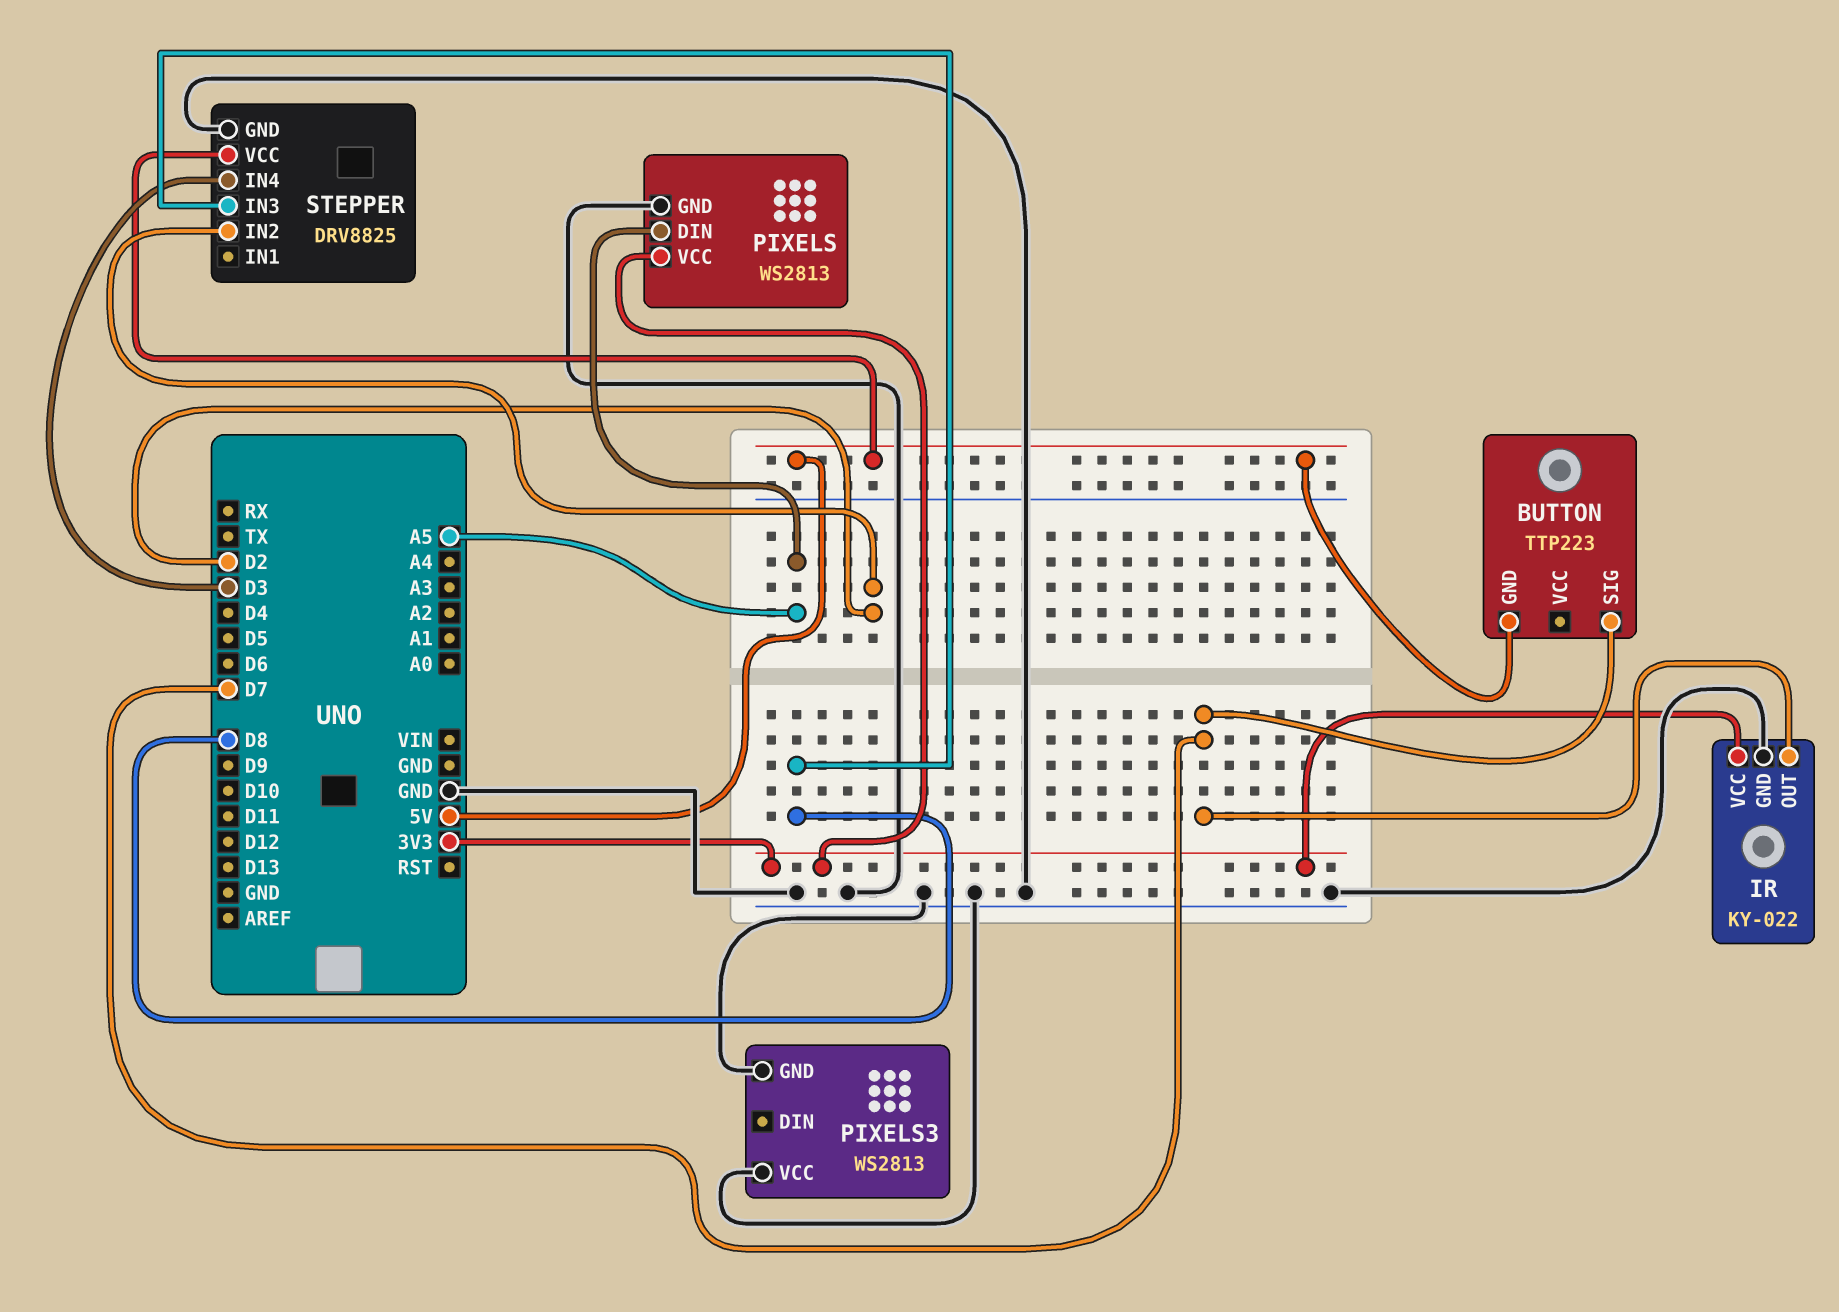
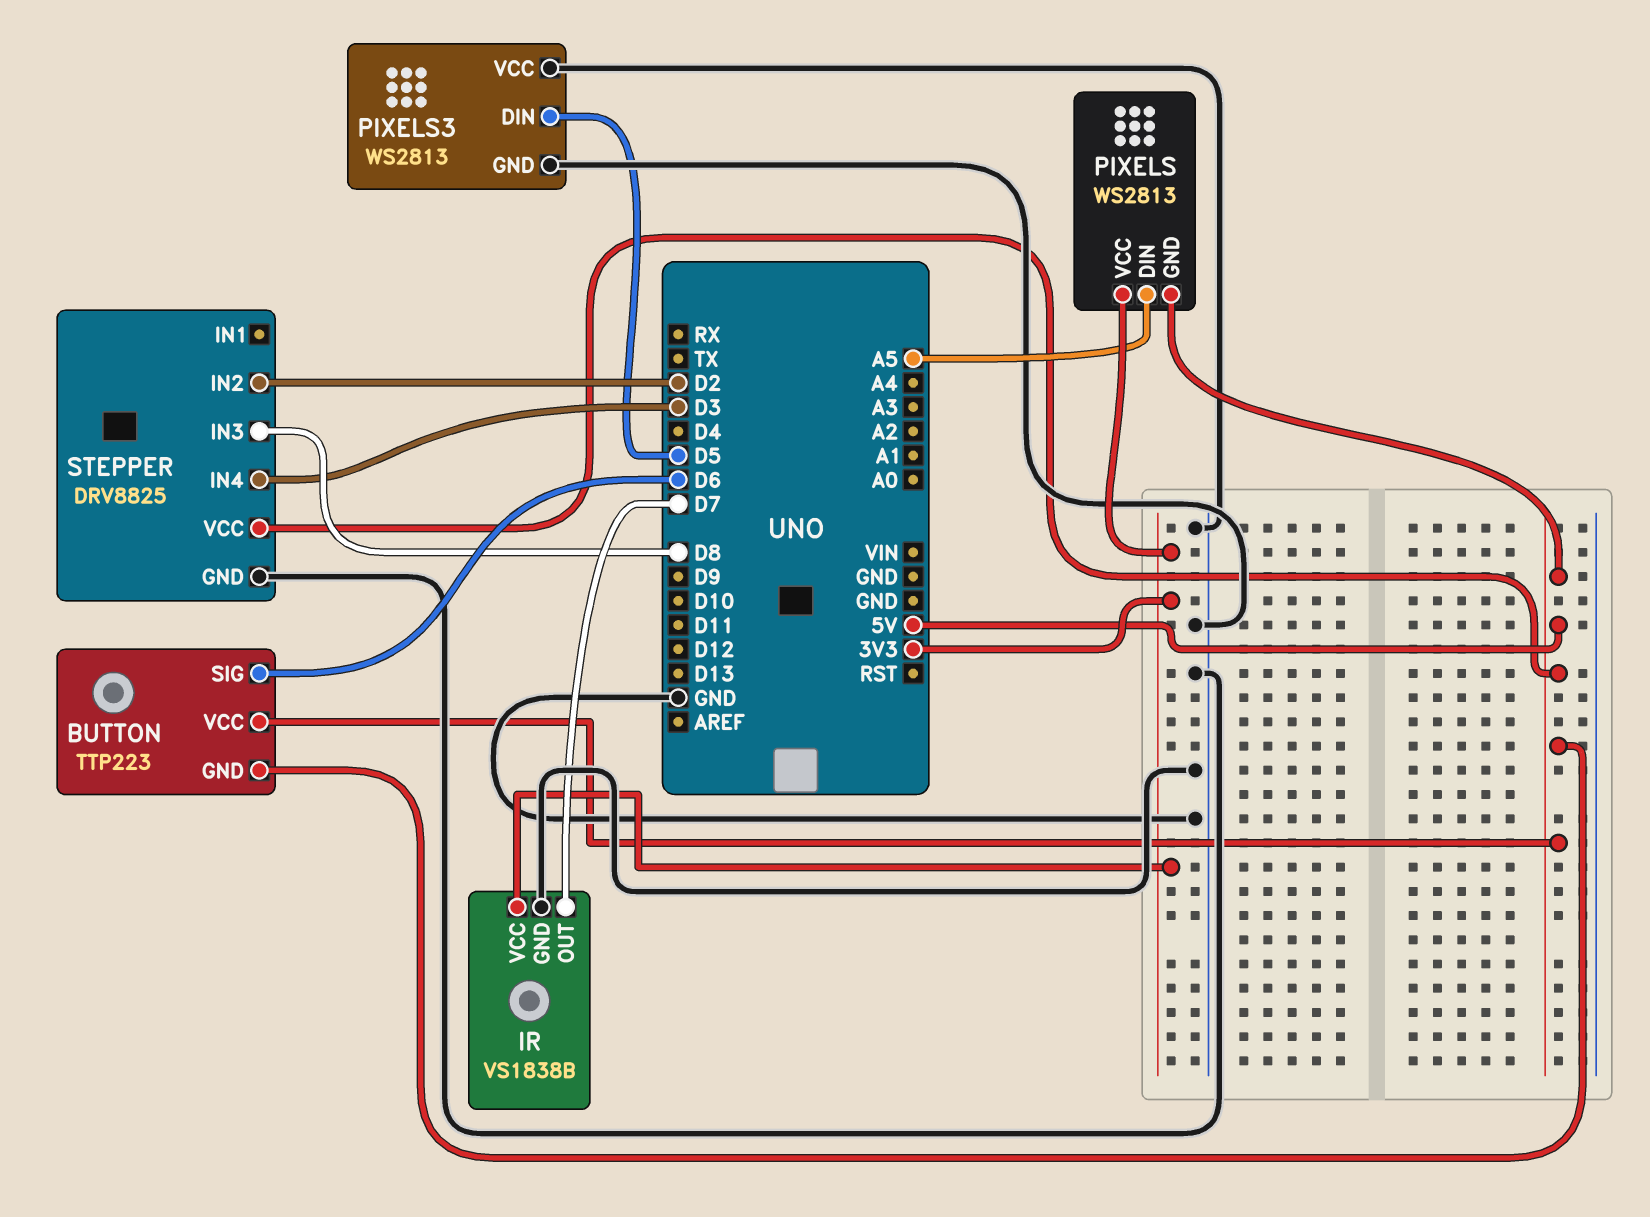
BUTTON pin SIG: D7 -> D6
BUTTON pin VCC: none -> 5V
IR: KY-022 -> VS1838B
PIXELS pin GND: GND -> 5V
PIXELS3 pin DIN: none -> D5

